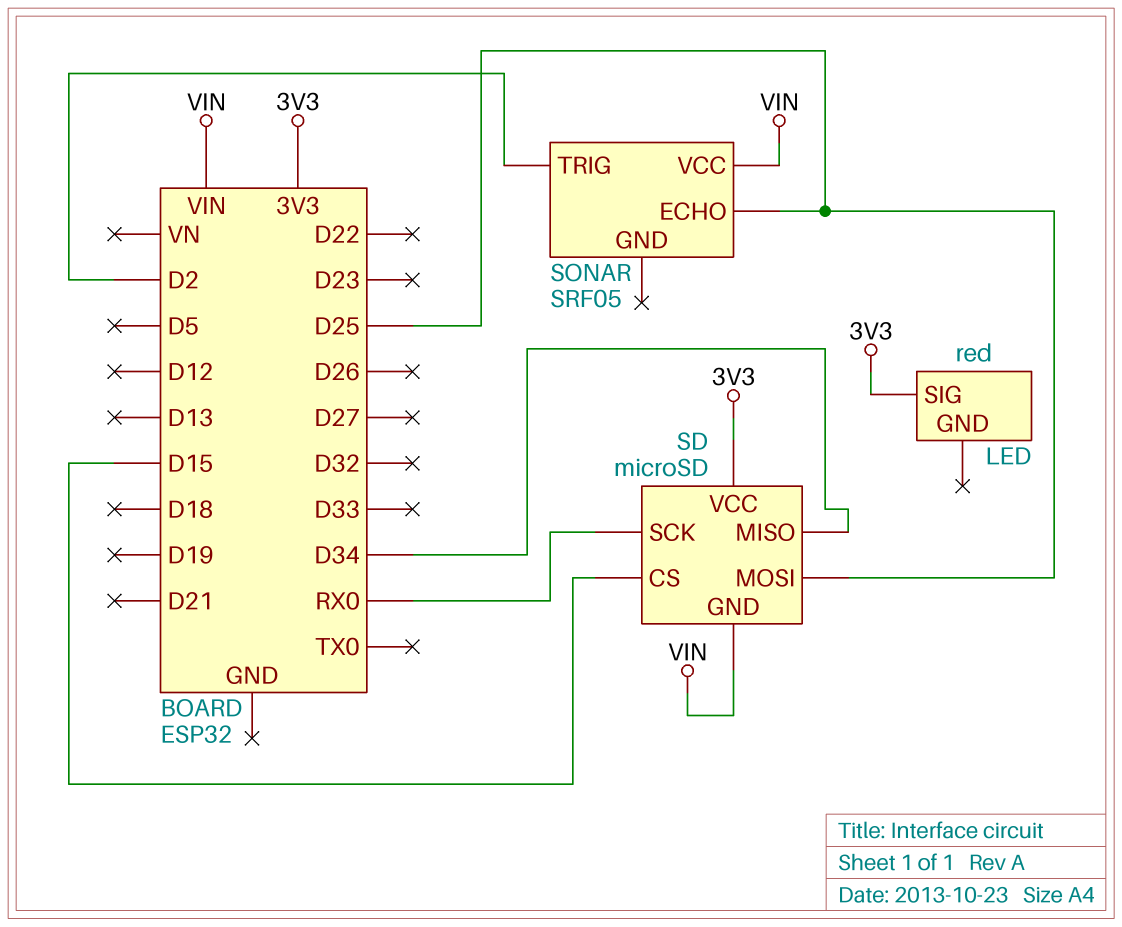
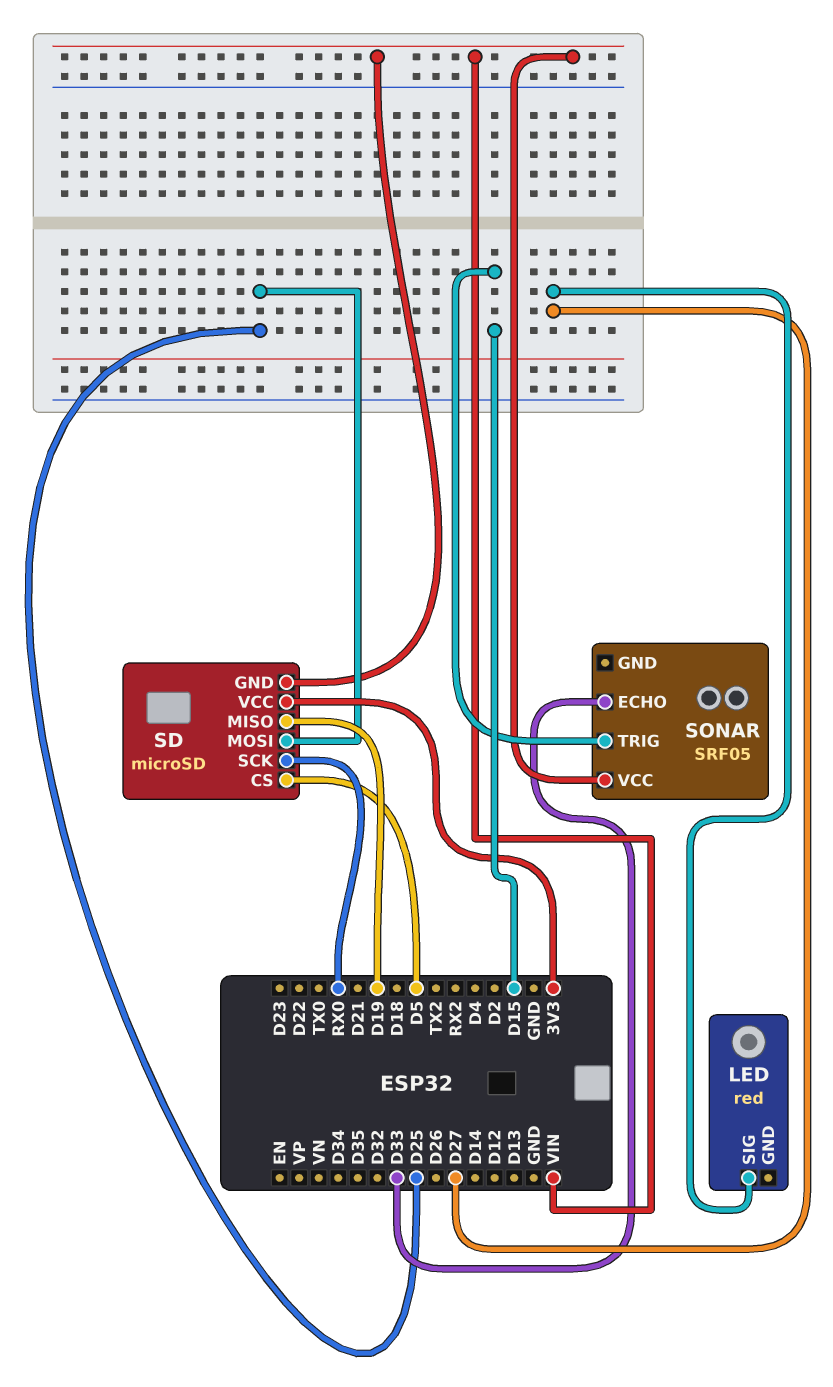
LED pin SIG: 3V3 -> D27
SD pin CS: D15 -> D5
SD pin MISO: D34 -> D19
SONAR pin ECHO: D25 -> D33
SONAR pin TRIG: D2 -> D15

